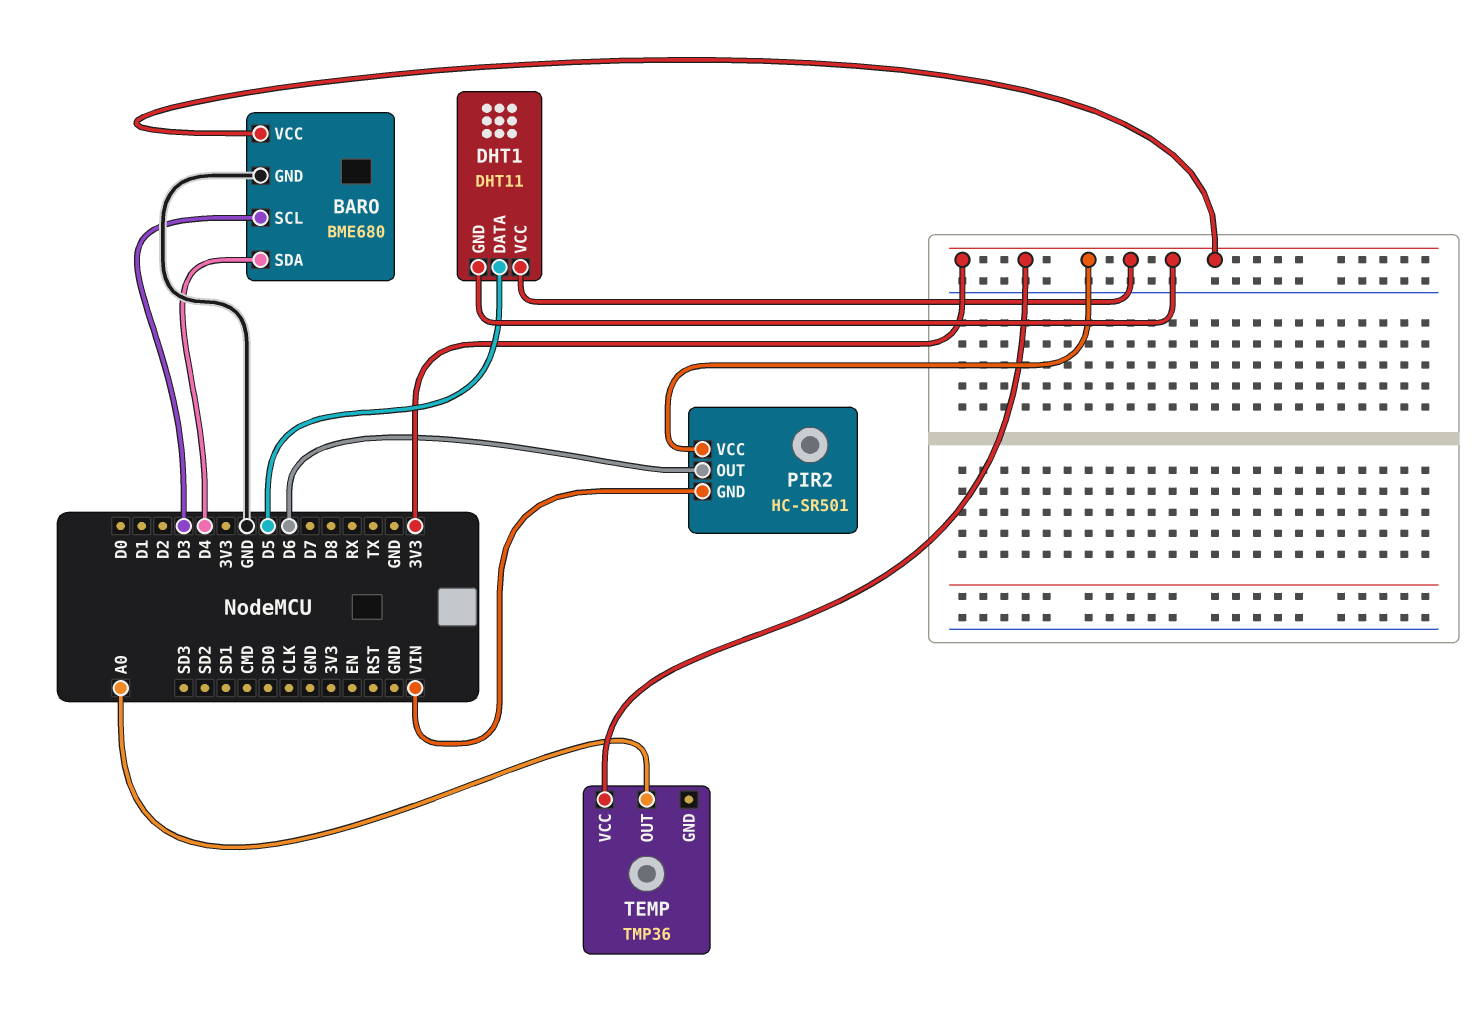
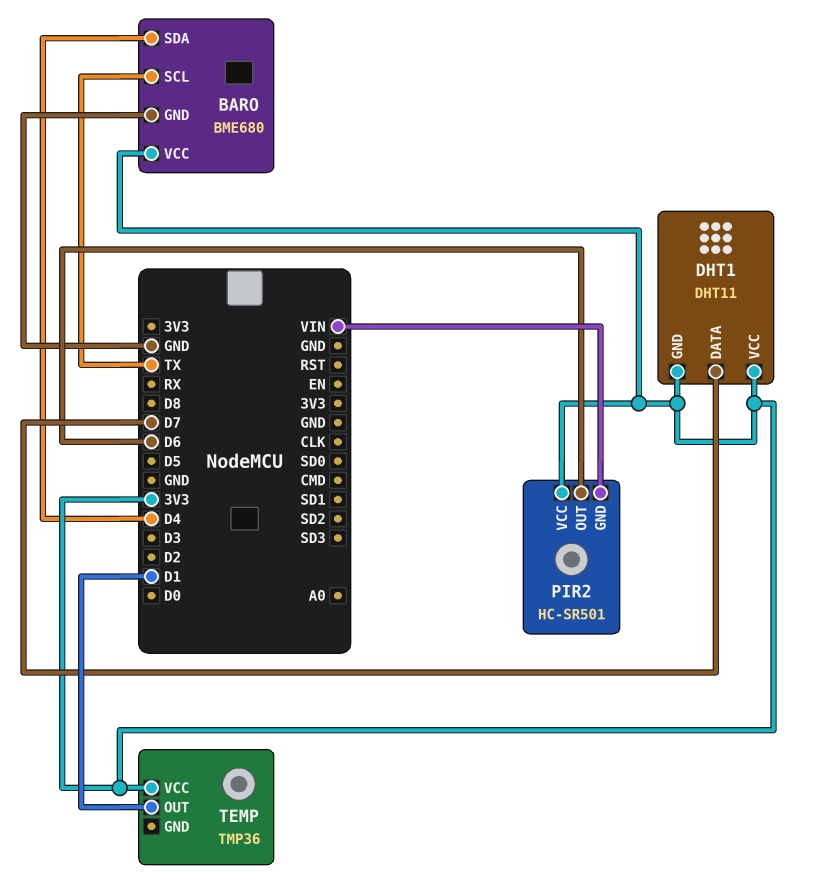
BARO pin SCL: D3 -> TX
DHT1 pin DATA: D5 -> D7
TEMP pin OUT: A0 -> D1

